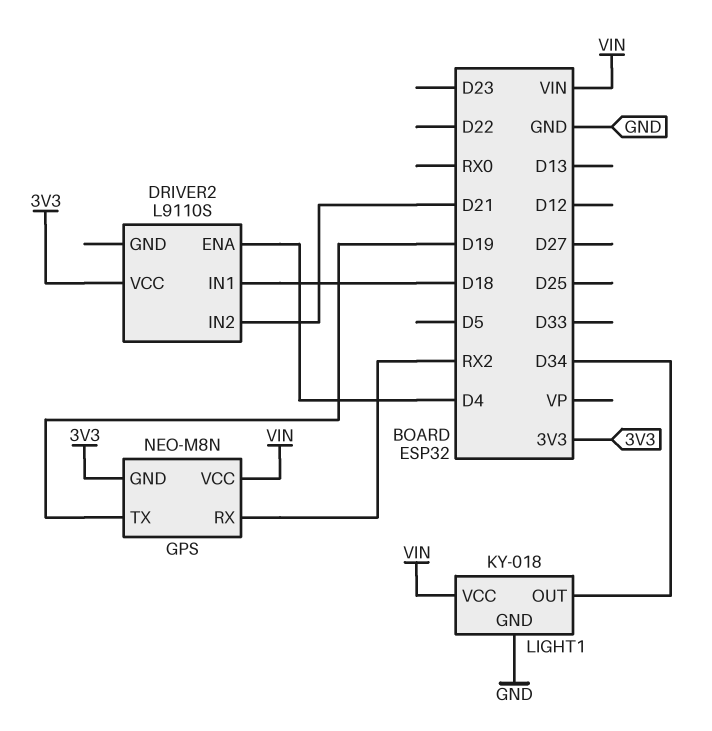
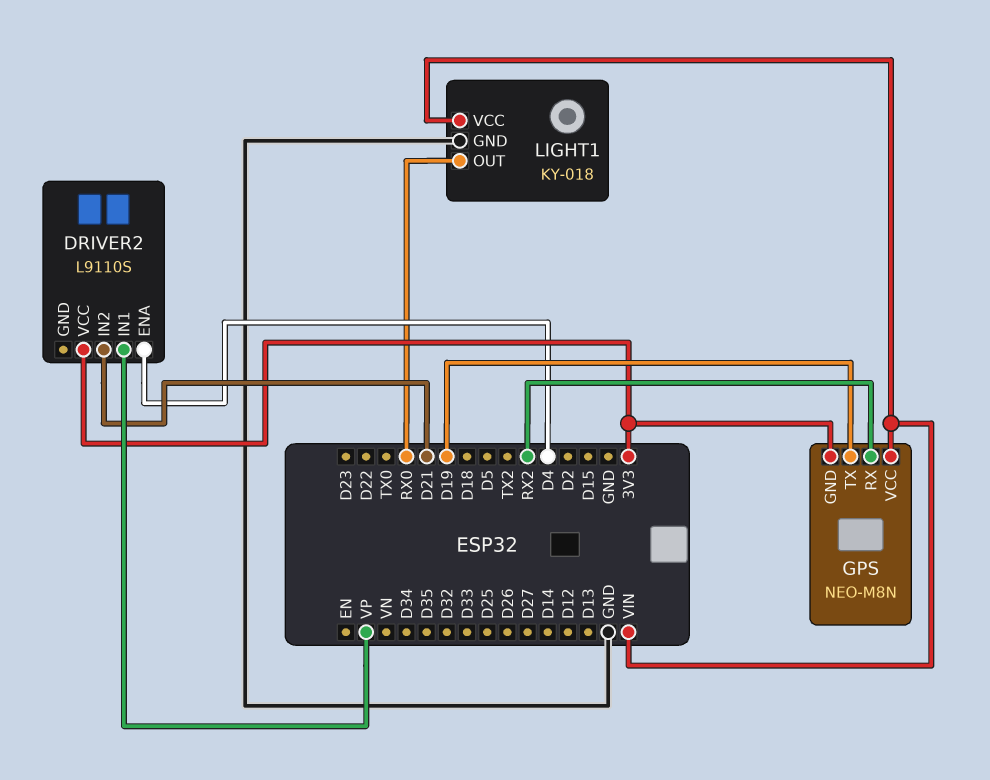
DRIVER2 pin IN1: D18 -> VP
LIGHT1 pin OUT: D34 -> RX0

